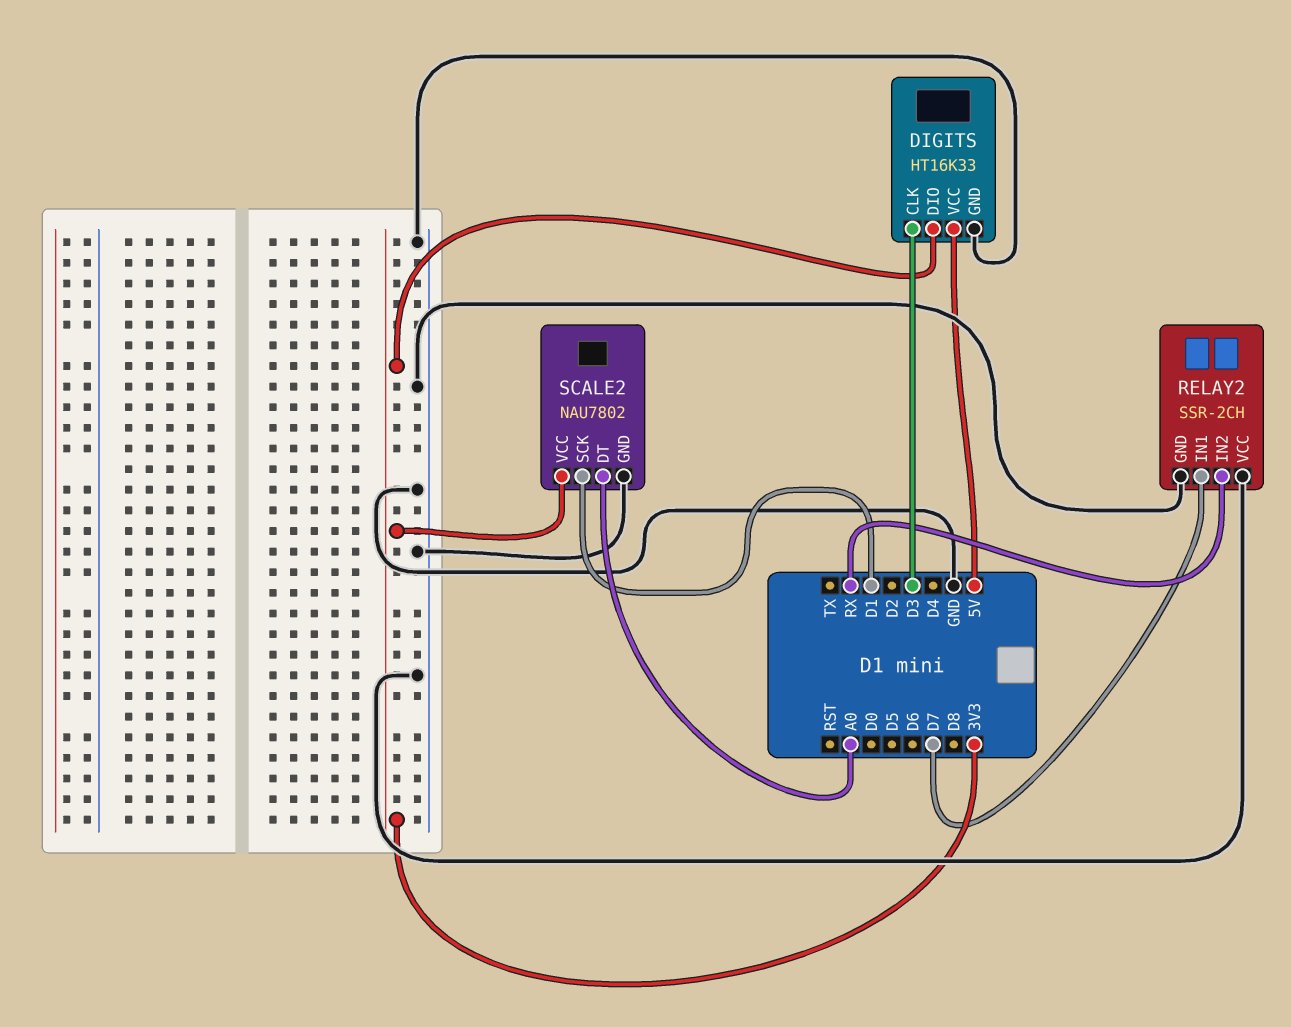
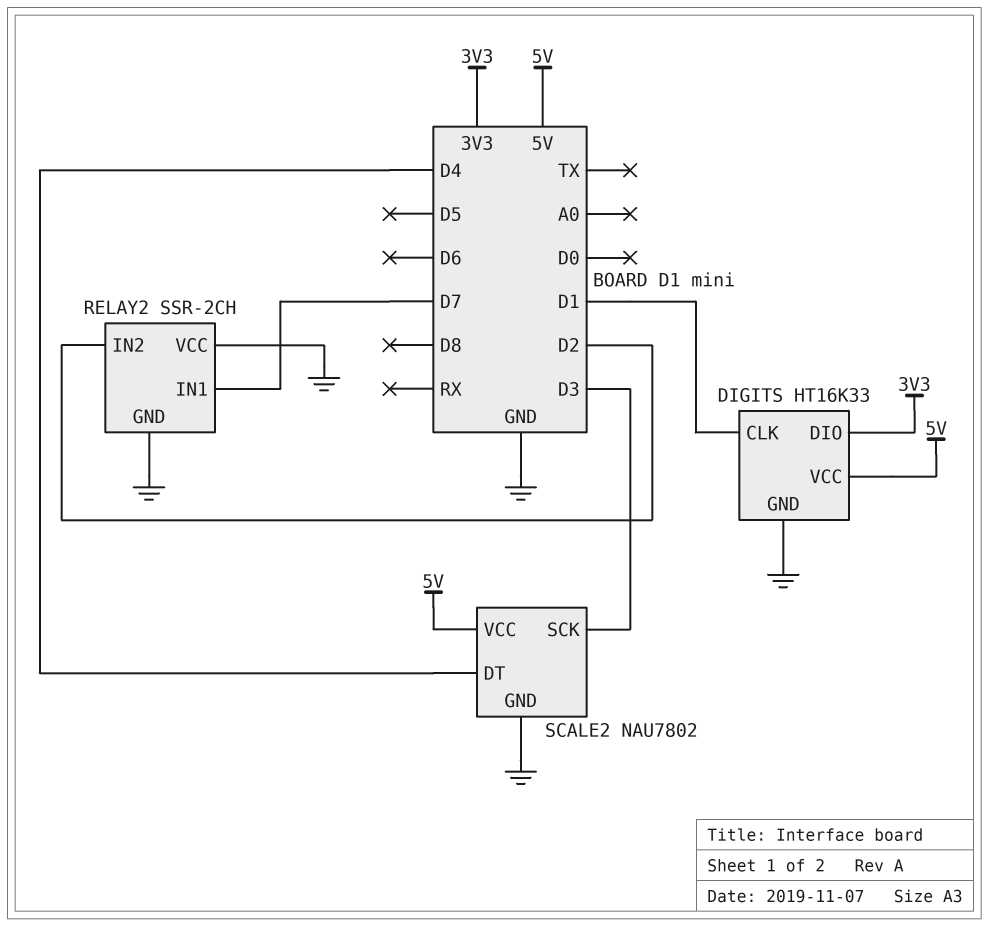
DIGITS pin CLK: D3 -> D1
RELAY2 pin IN2: RX -> D2
SCALE2 pin DT: A0 -> D4
SCALE2 pin SCK: D1 -> D3
SCALE2 pin VCC: 3V3 -> 5V

